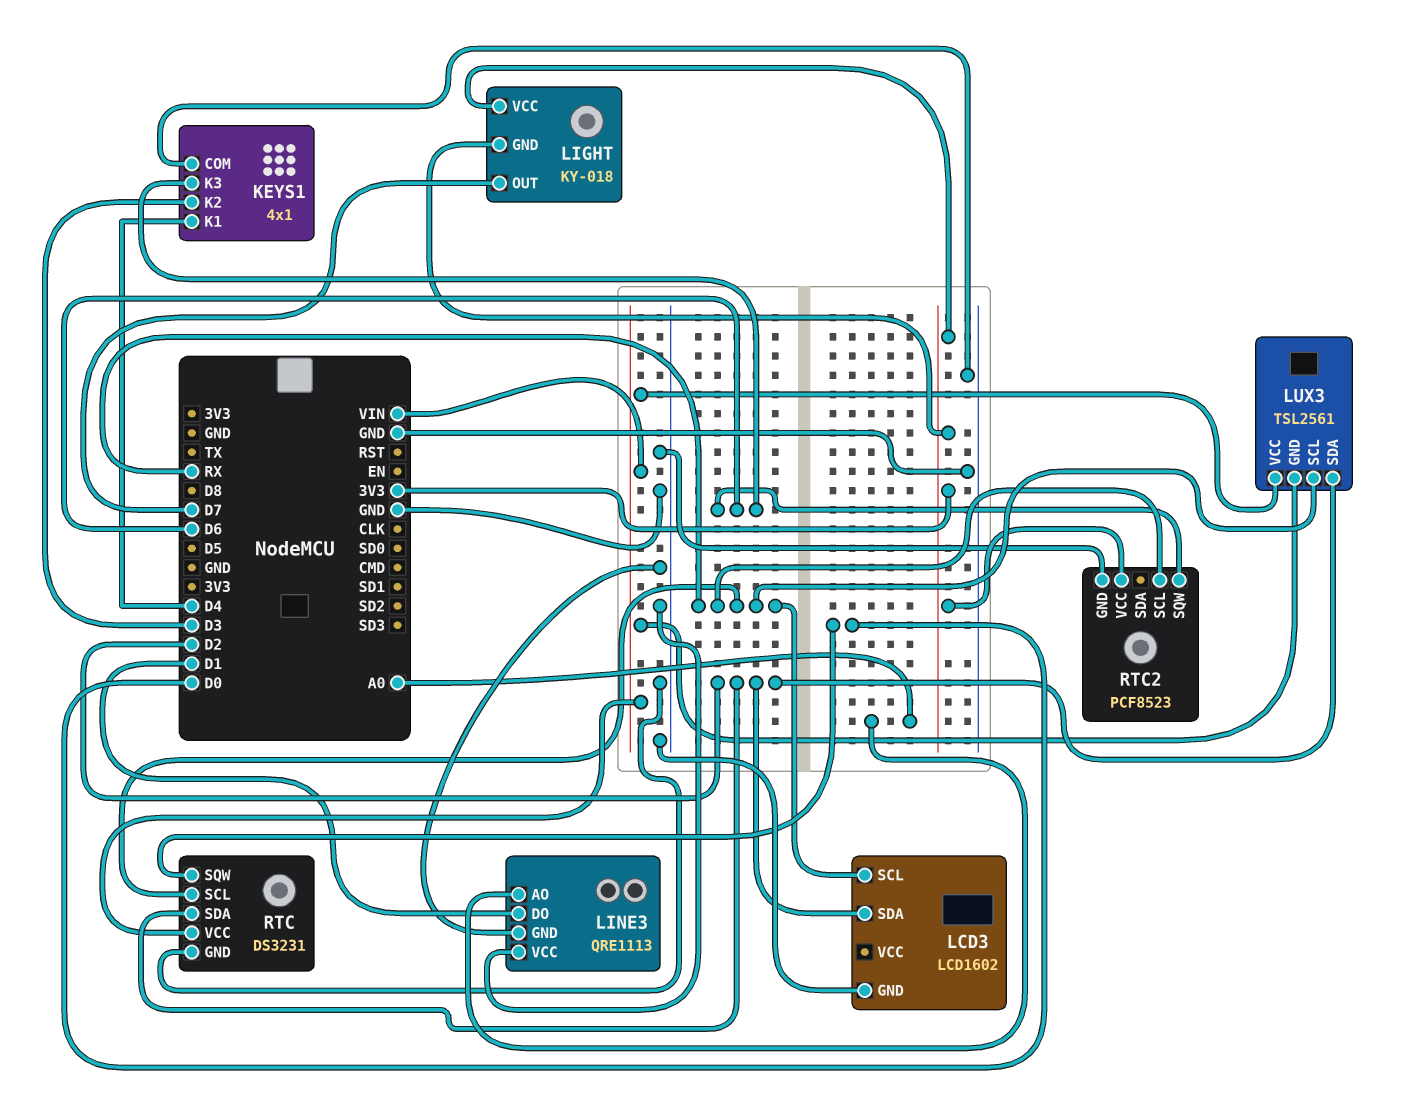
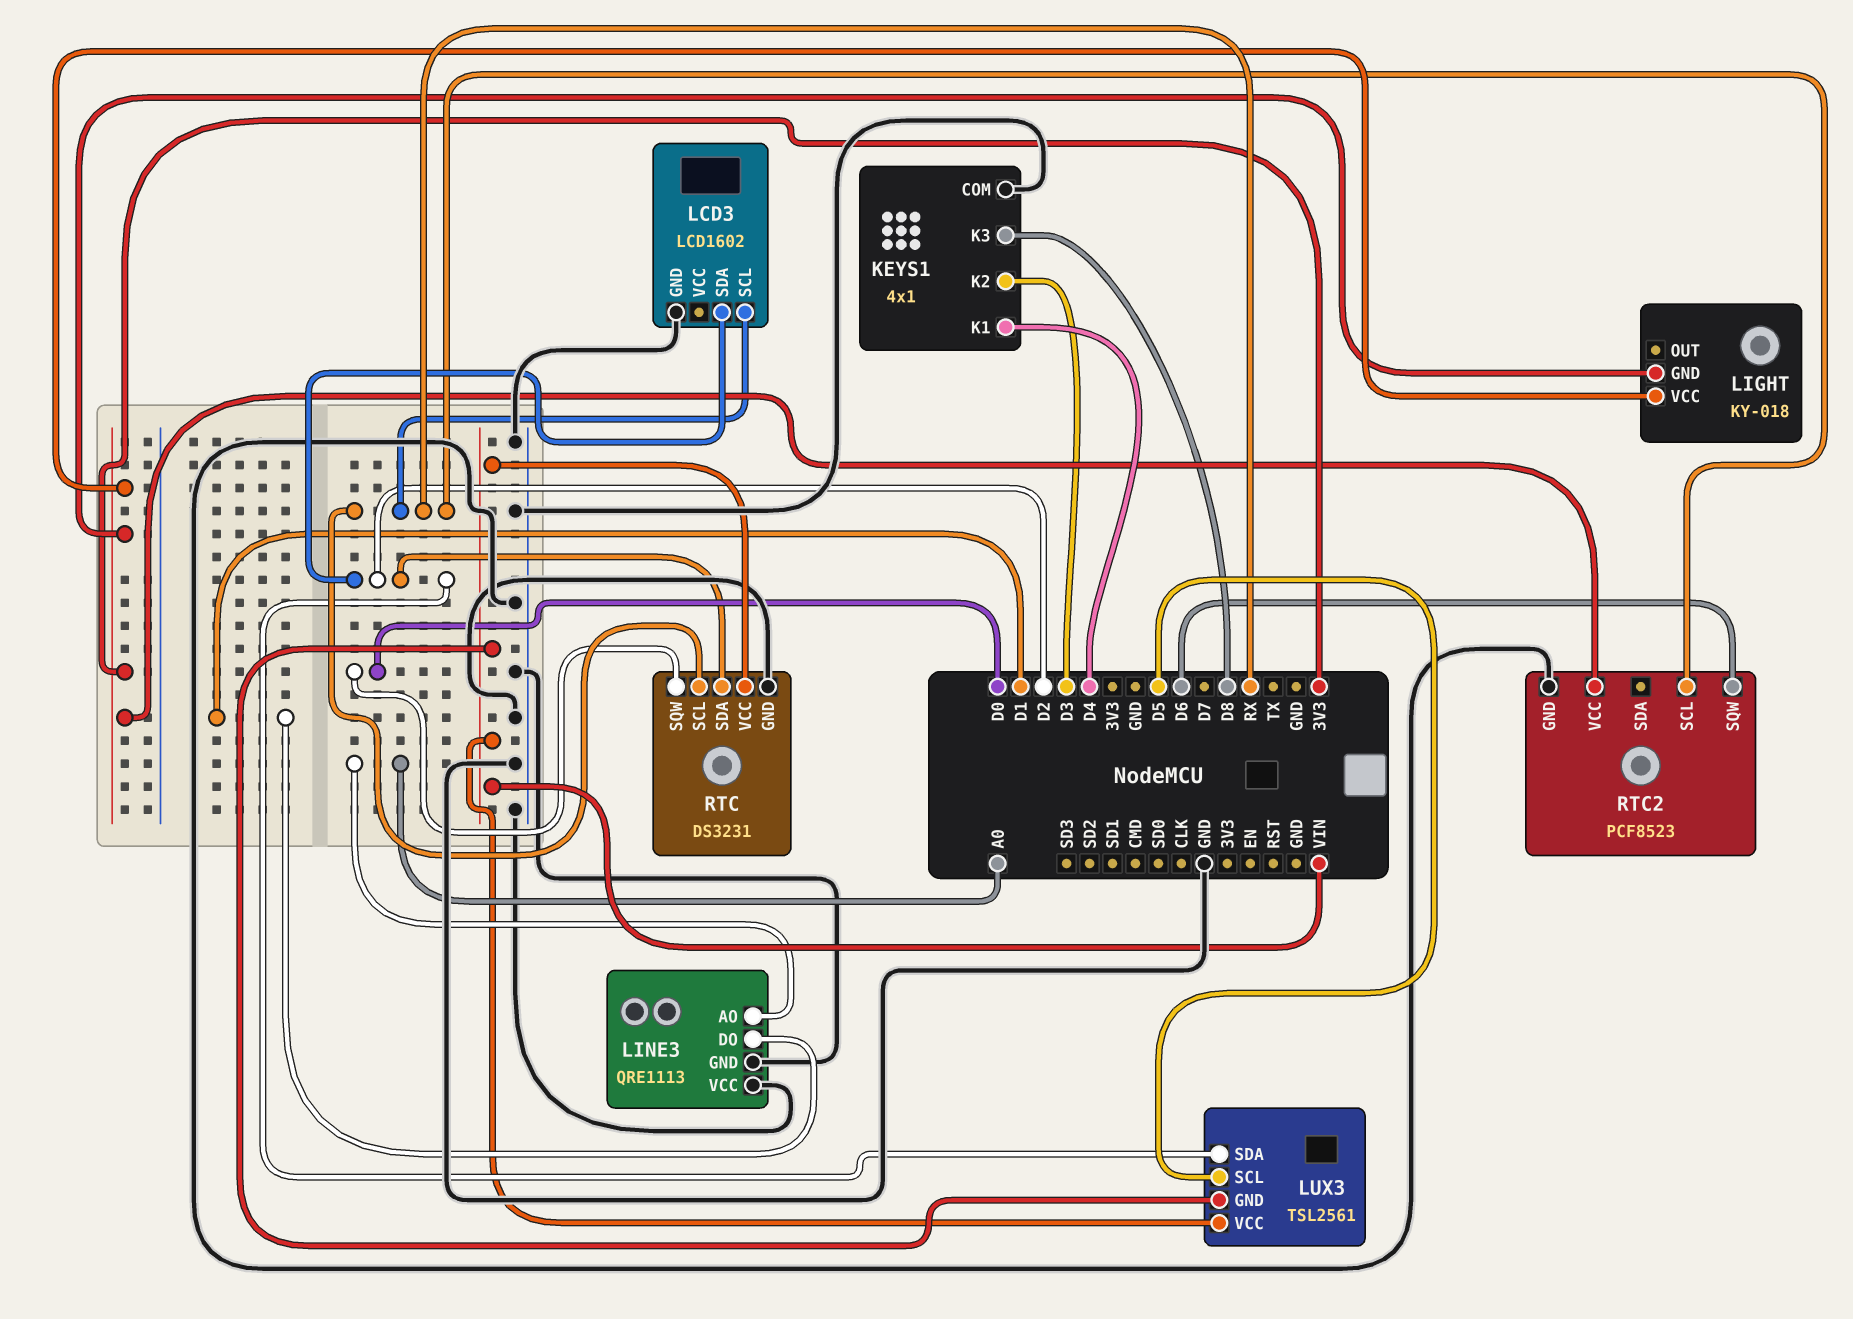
KEYS1 pin K3: D6 -> D8
LIGHT pin OUT: D7 -> none
LUX3 pin SCL: RX -> D5

